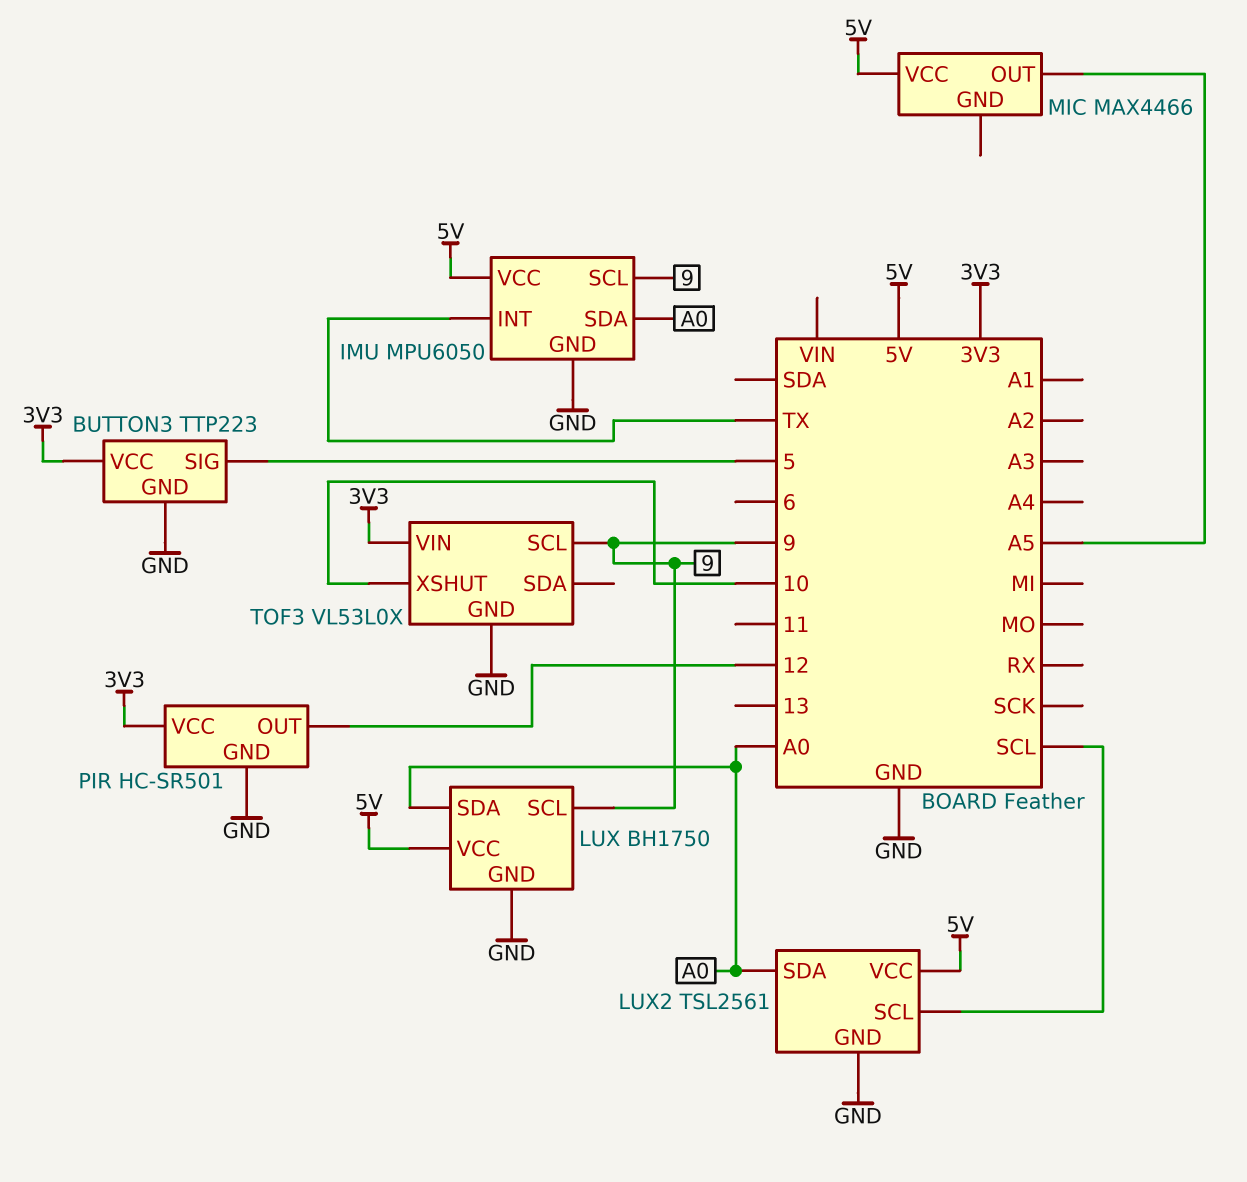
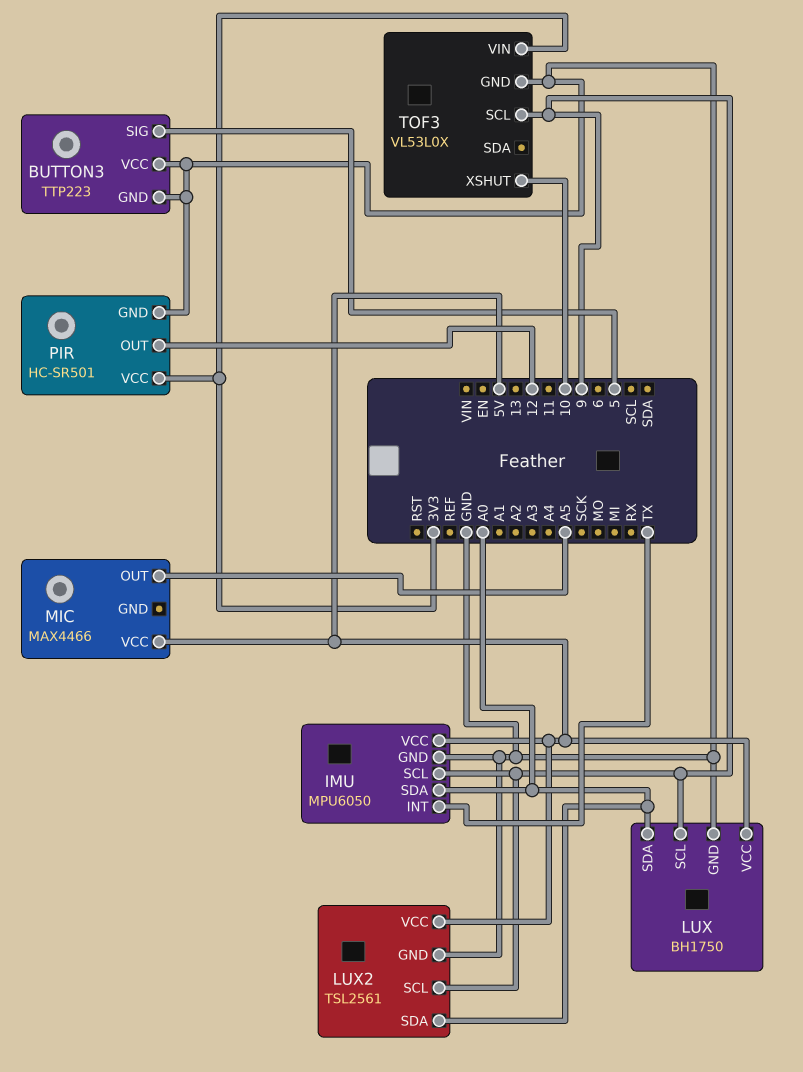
BUTTON3 pin VCC: 3V3 -> GND
LUX2 pin SCL: SCL -> 9

